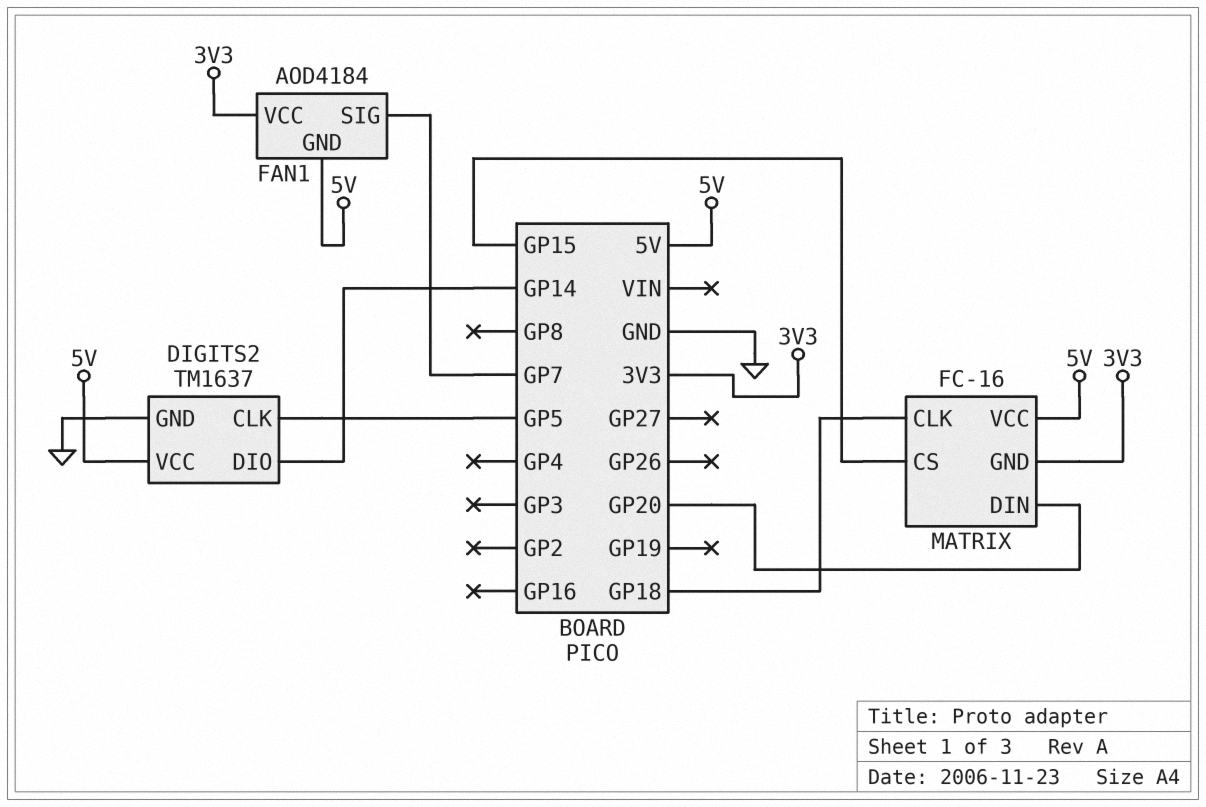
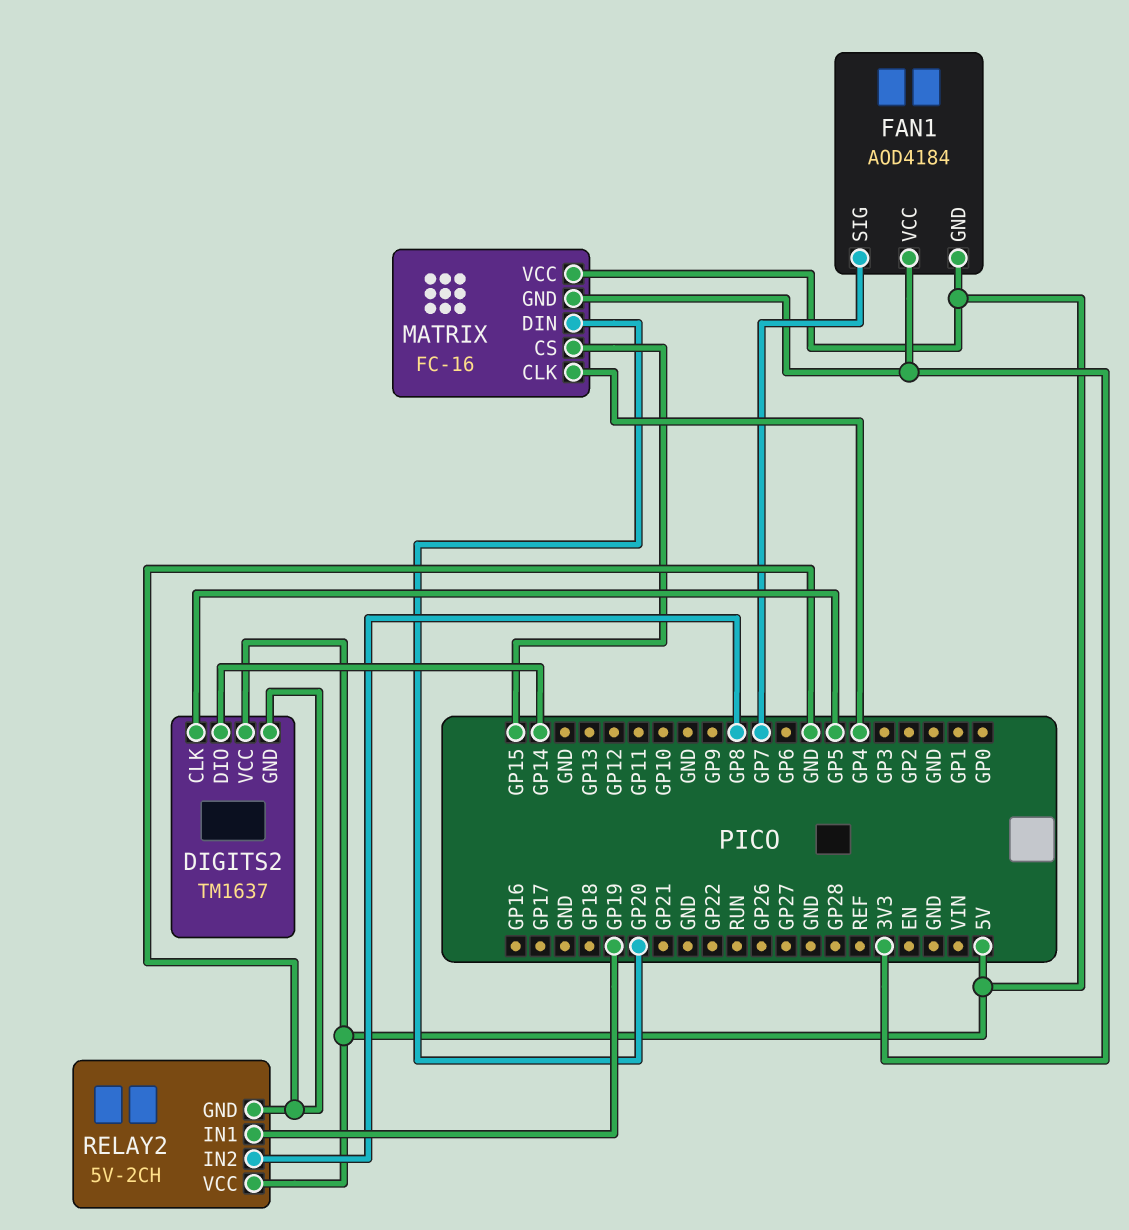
MATRIX pin CLK: GP18 -> GP4
RELAY2: none -> 5V-2CH
RELAY2 pin GND: none -> GND
RELAY2 pin IN1: none -> GP19
RELAY2 pin IN2: none -> GP8
RELAY2 pin VCC: none -> 5V

